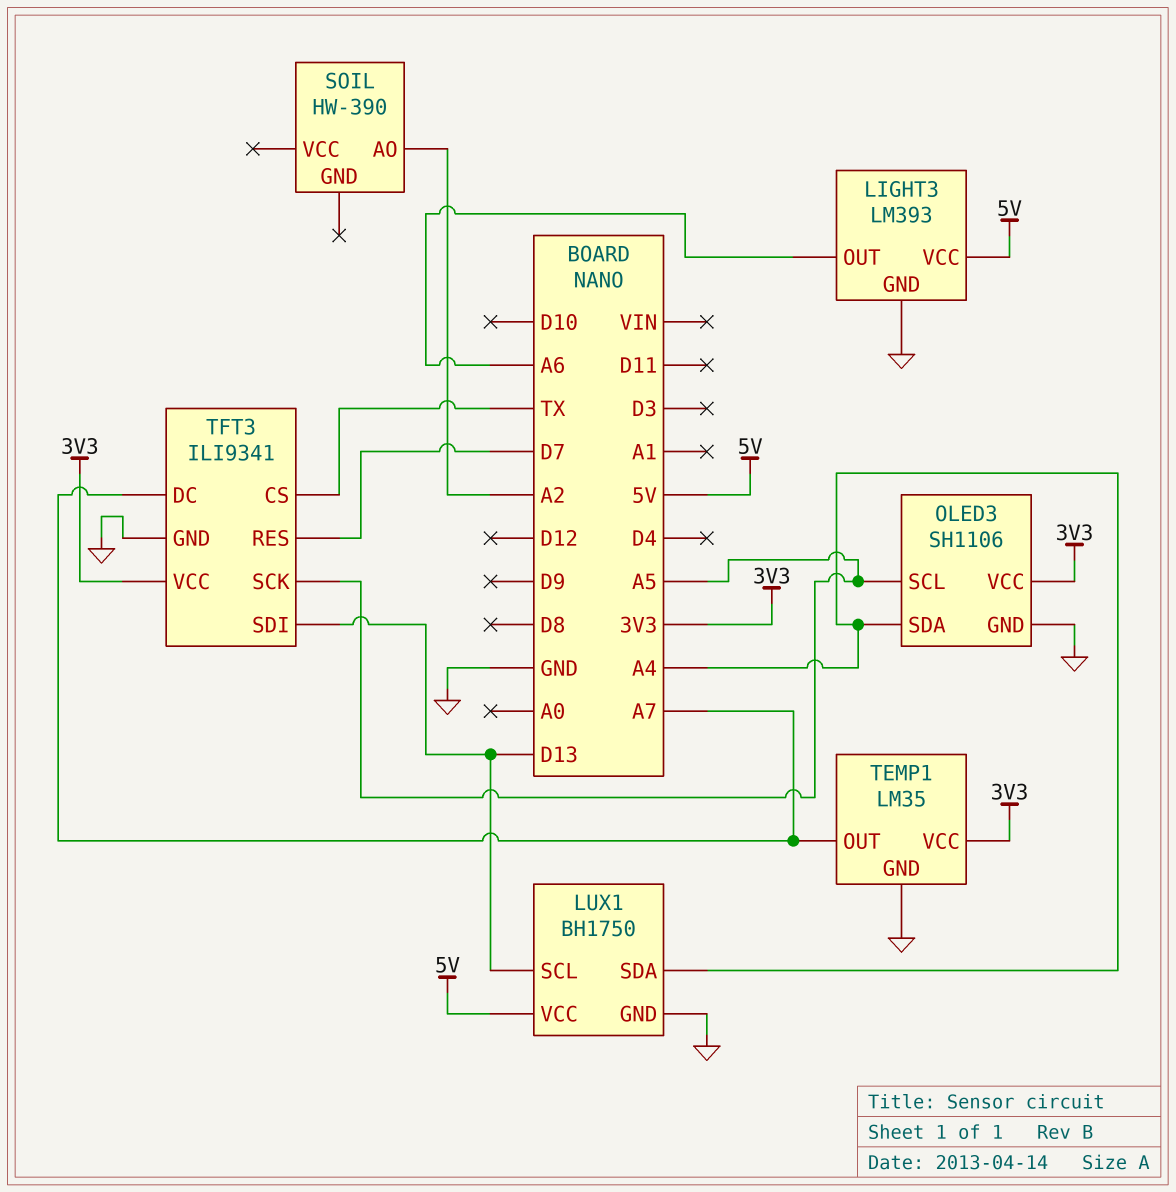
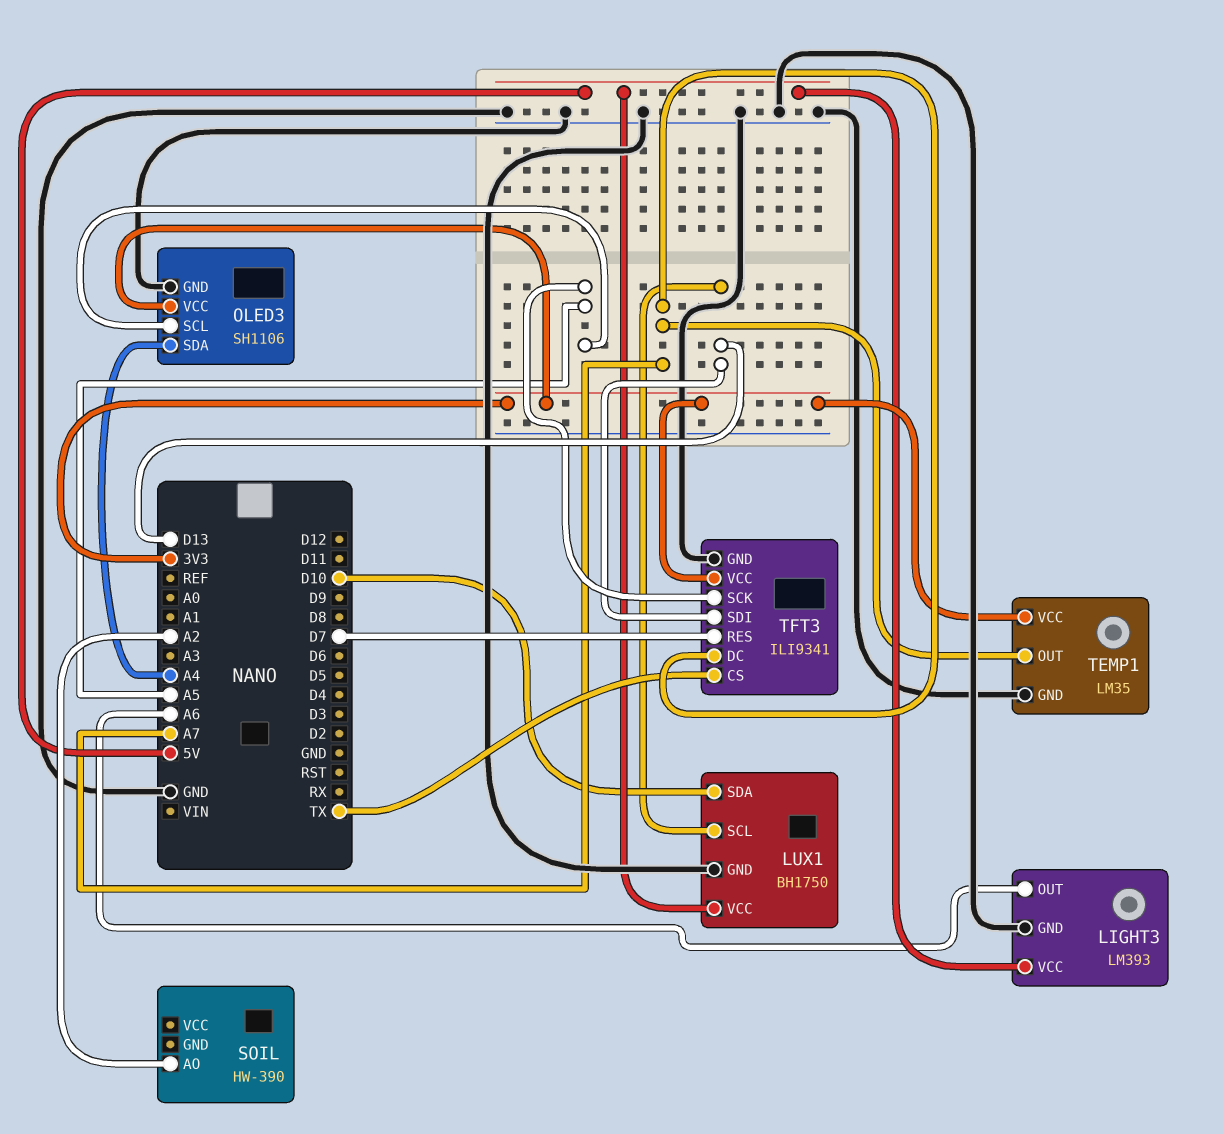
LUX1 pin SDA: A4 -> D10

